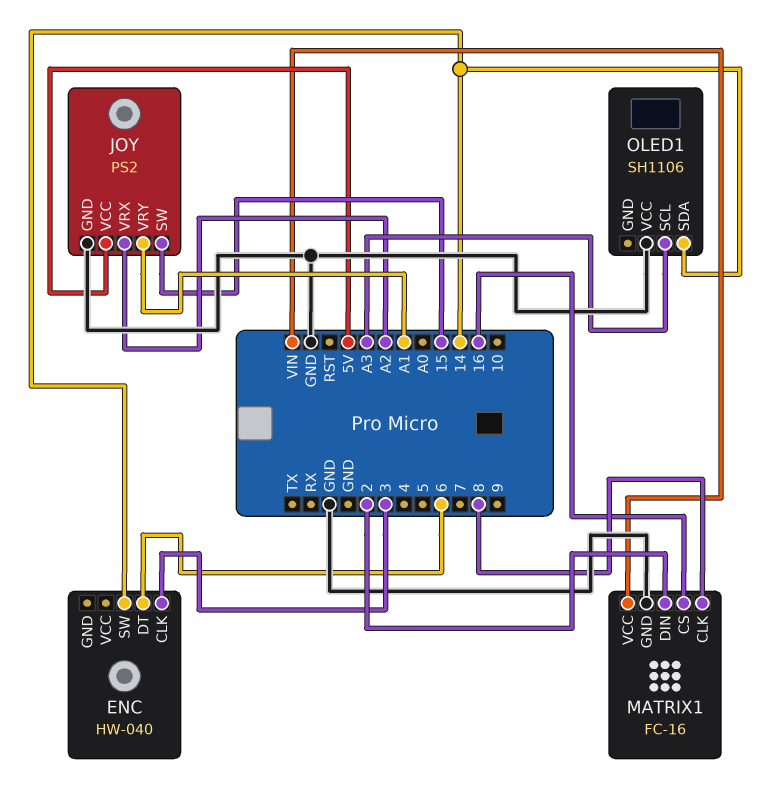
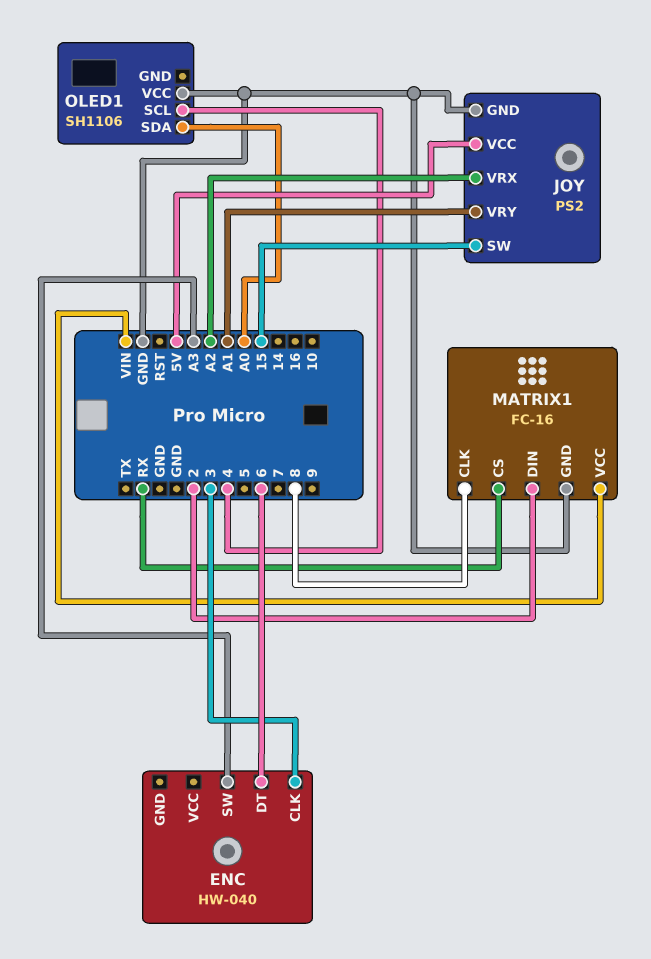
ENC pin SW: 14 -> A3
MATRIX1 pin CS: 16 -> RX
OLED1 pin SCL: A3 -> 4
OLED1 pin SDA: 14 -> A0

